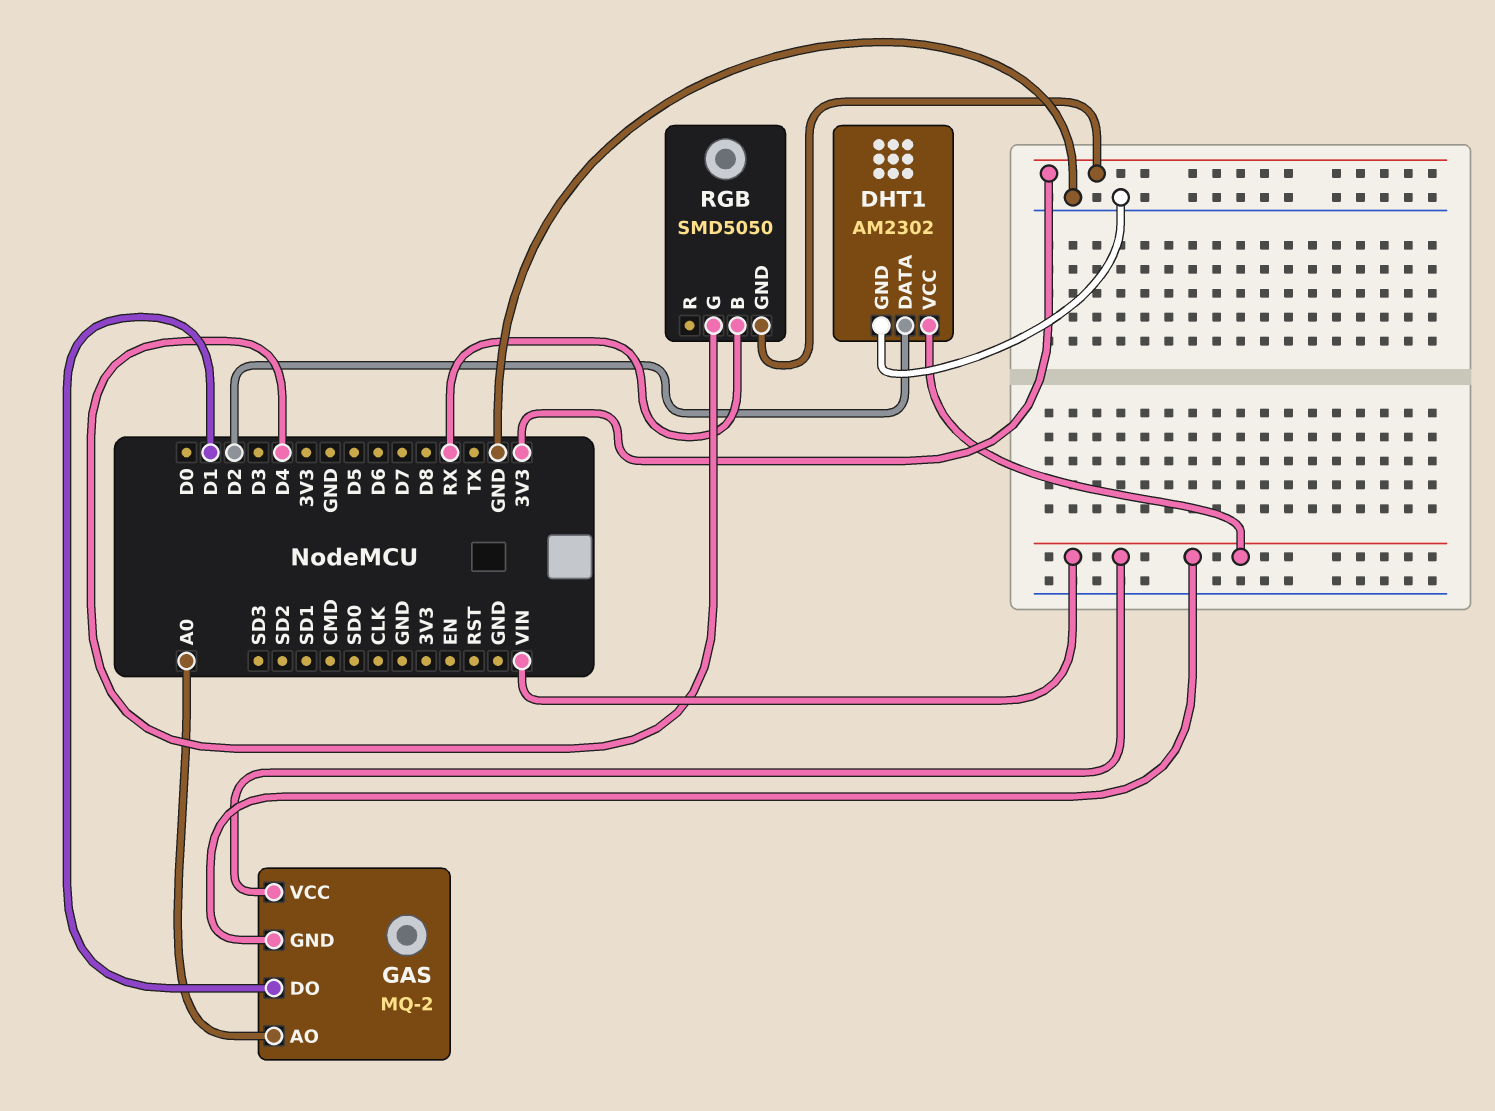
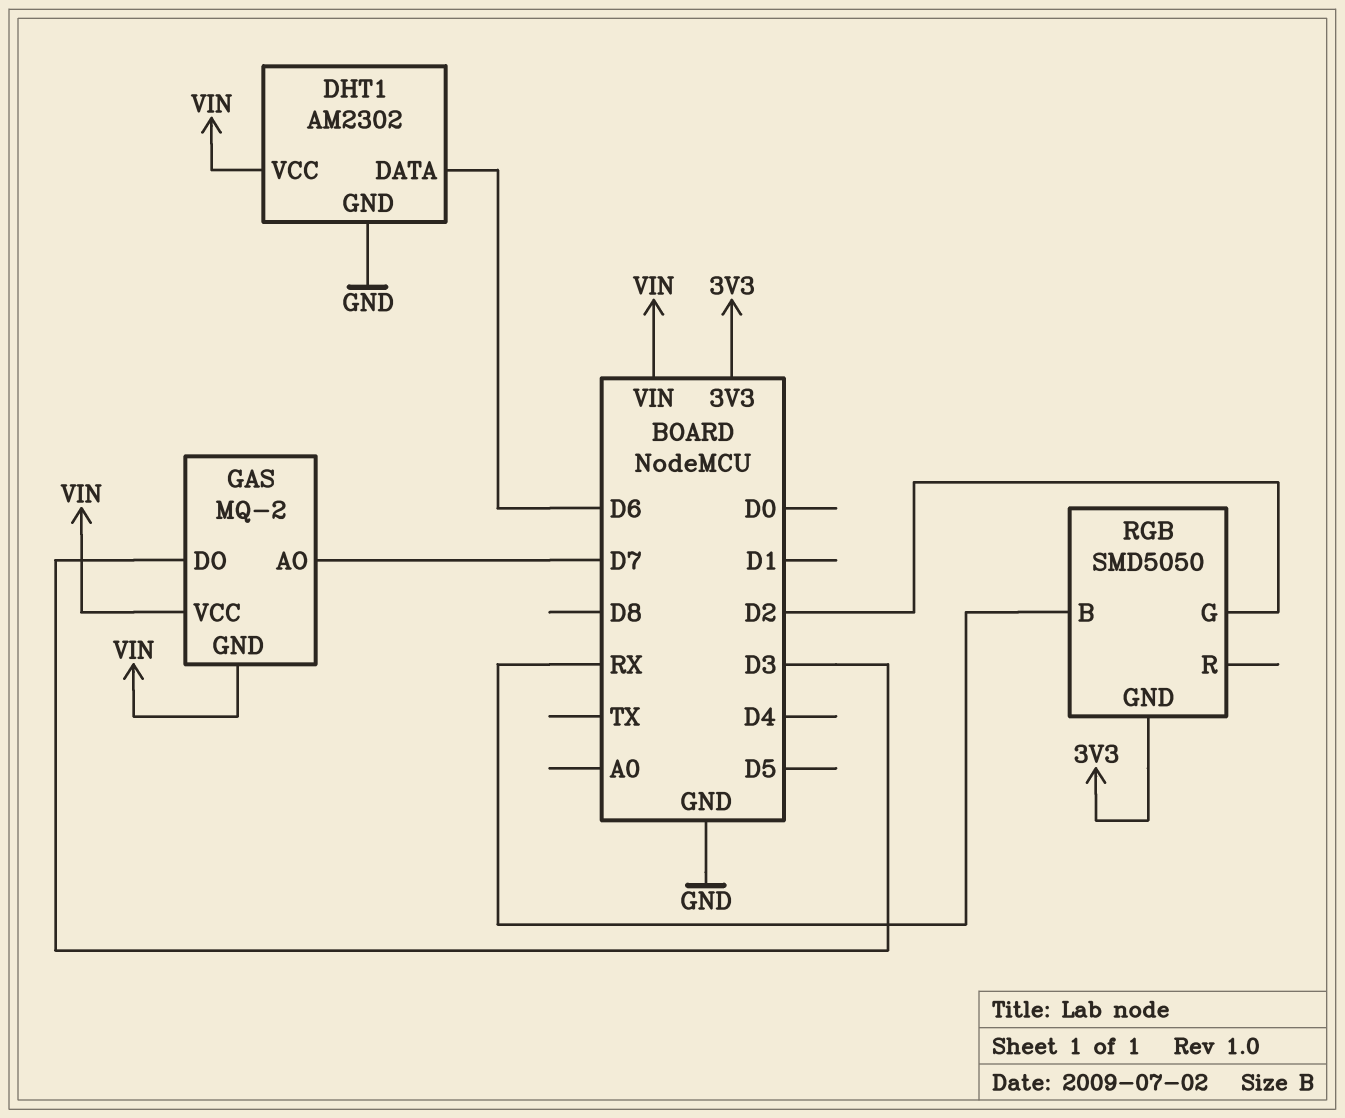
DHT1 pin DATA: D2 -> D6
GAS pin AO: A0 -> D7
GAS pin DO: D1 -> D3
RGB pin G: D4 -> D2

